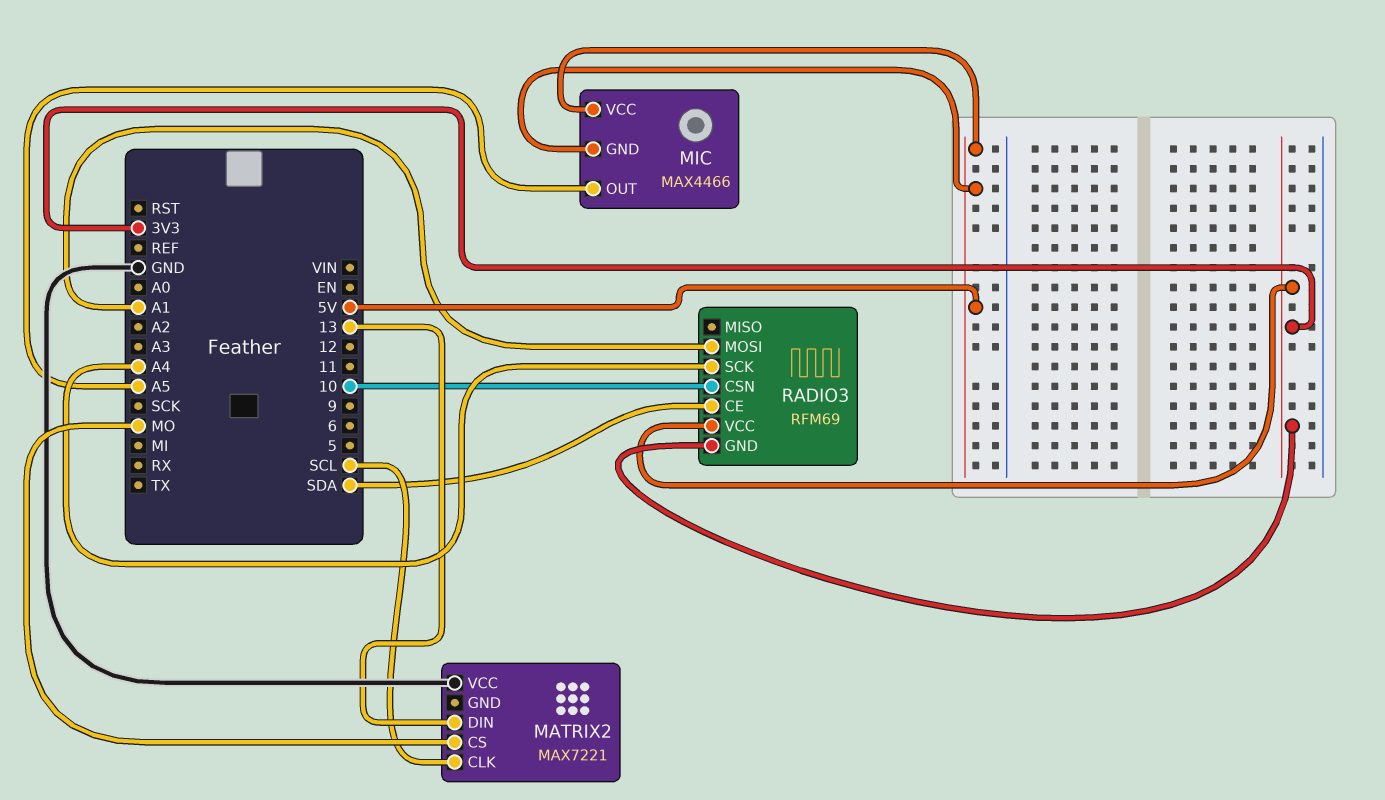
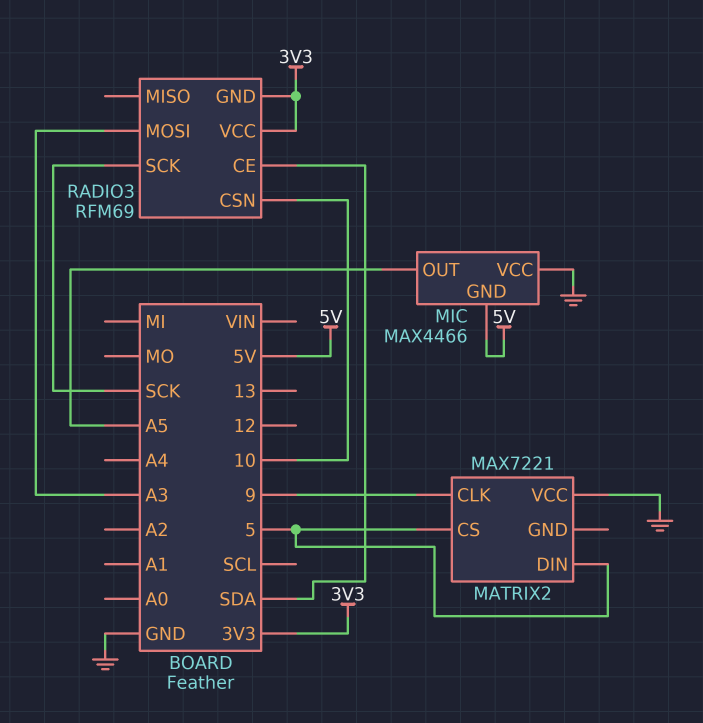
MATRIX2 pin CLK: SCL -> 9
MATRIX2 pin CS: MO -> 5
MATRIX2 pin DIN: 13 -> 5
MIC pin VCC: 5V -> GND
RADIO3 pin MOSI: A1 -> A3
RADIO3 pin SCK: A4 -> SCK

